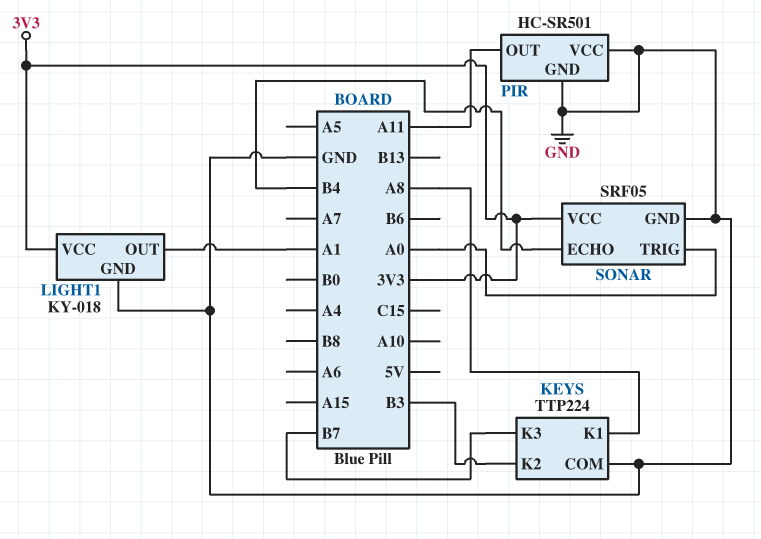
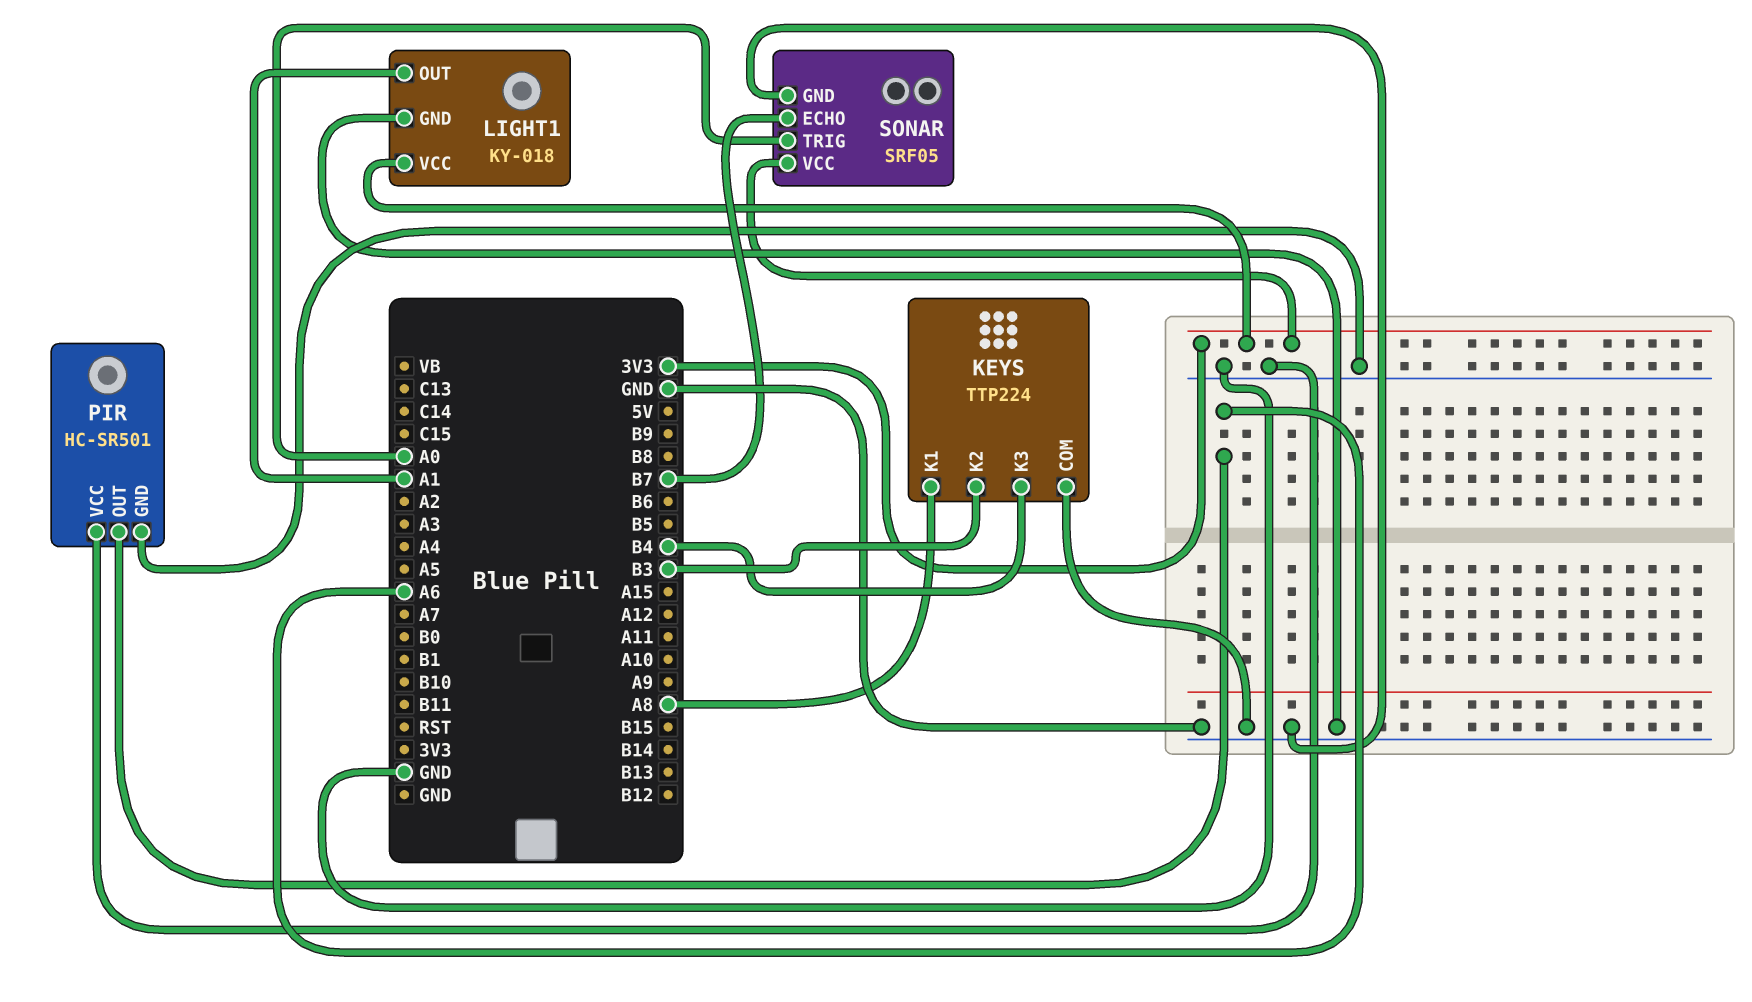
KEYS pin K3: B7 -> B4
PIR pin OUT: A11 -> A6
SONAR pin ECHO: B4 -> B7

